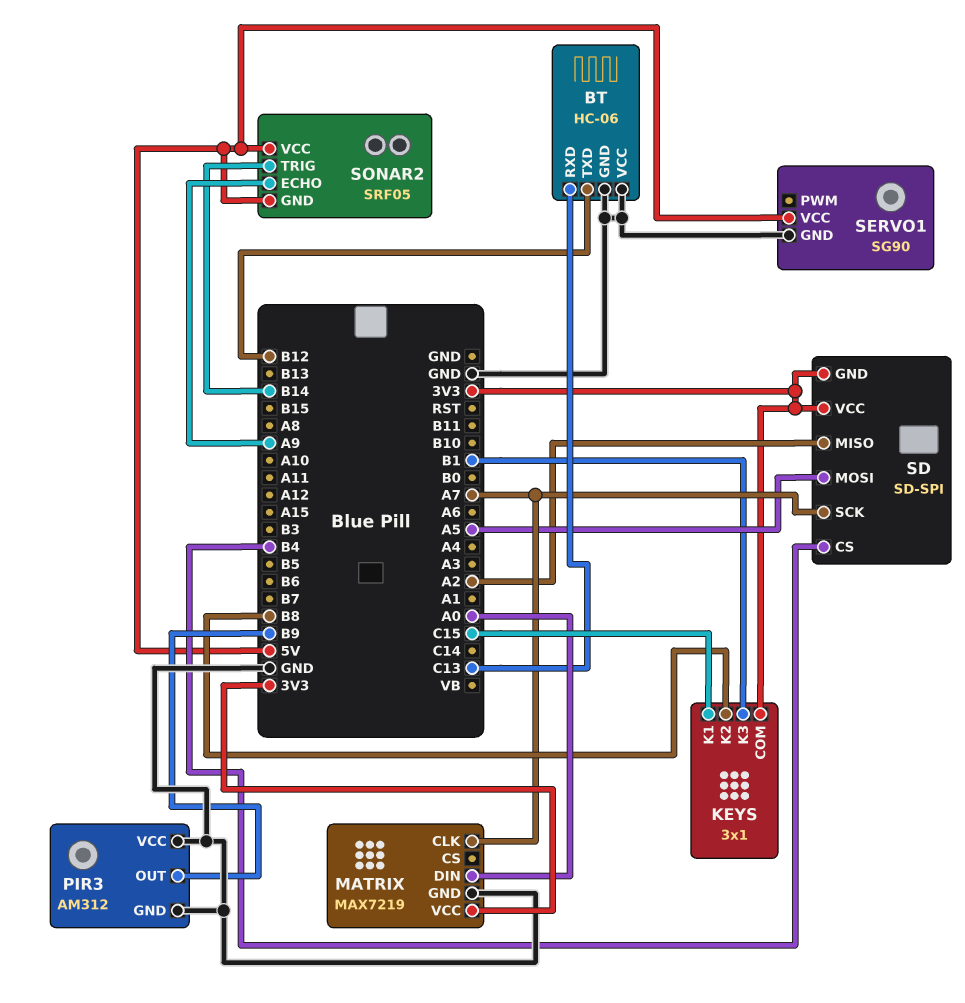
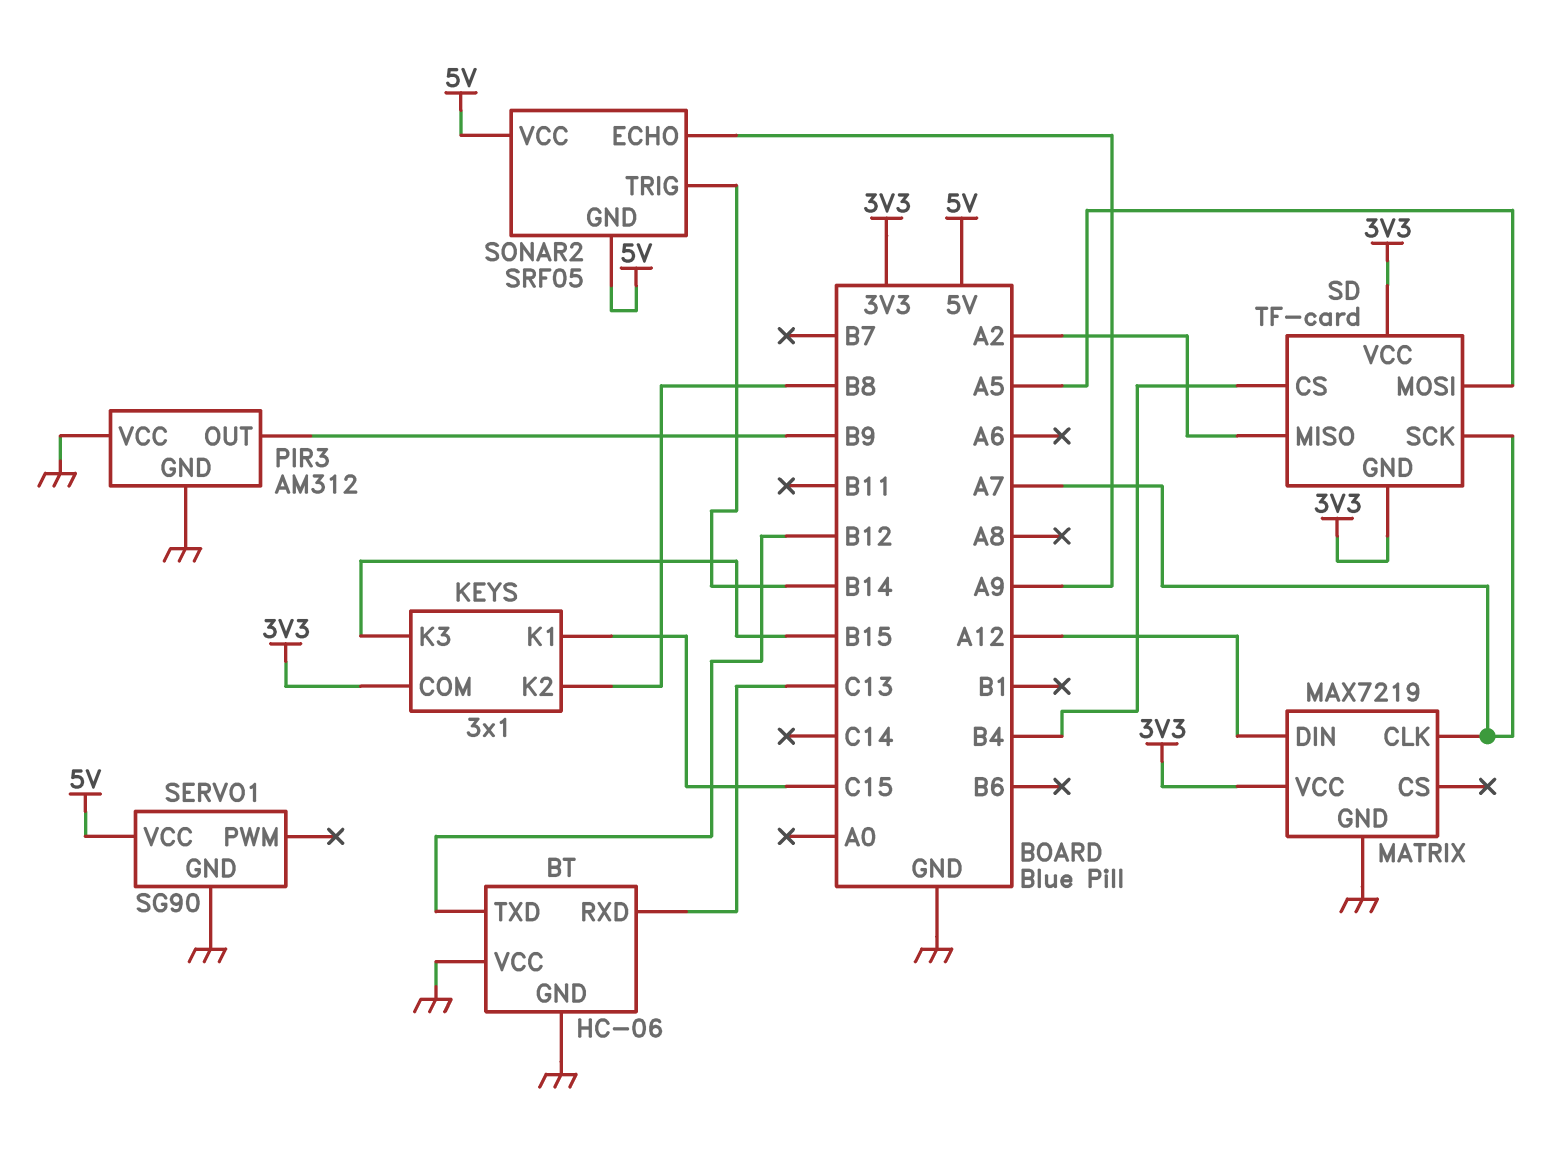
KEYS pin K3: B1 -> B15
MATRIX pin DIN: A0 -> A12
SD: SD-SPI -> TF-card

